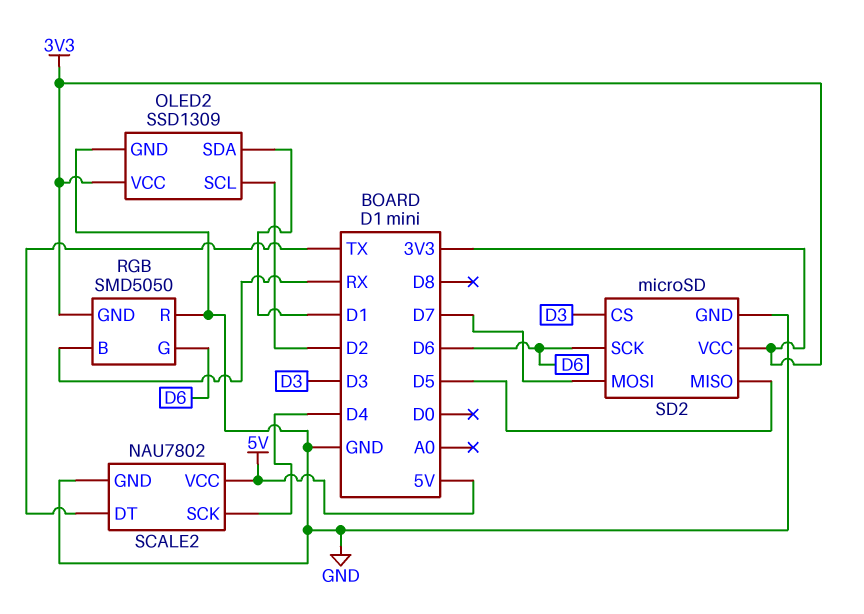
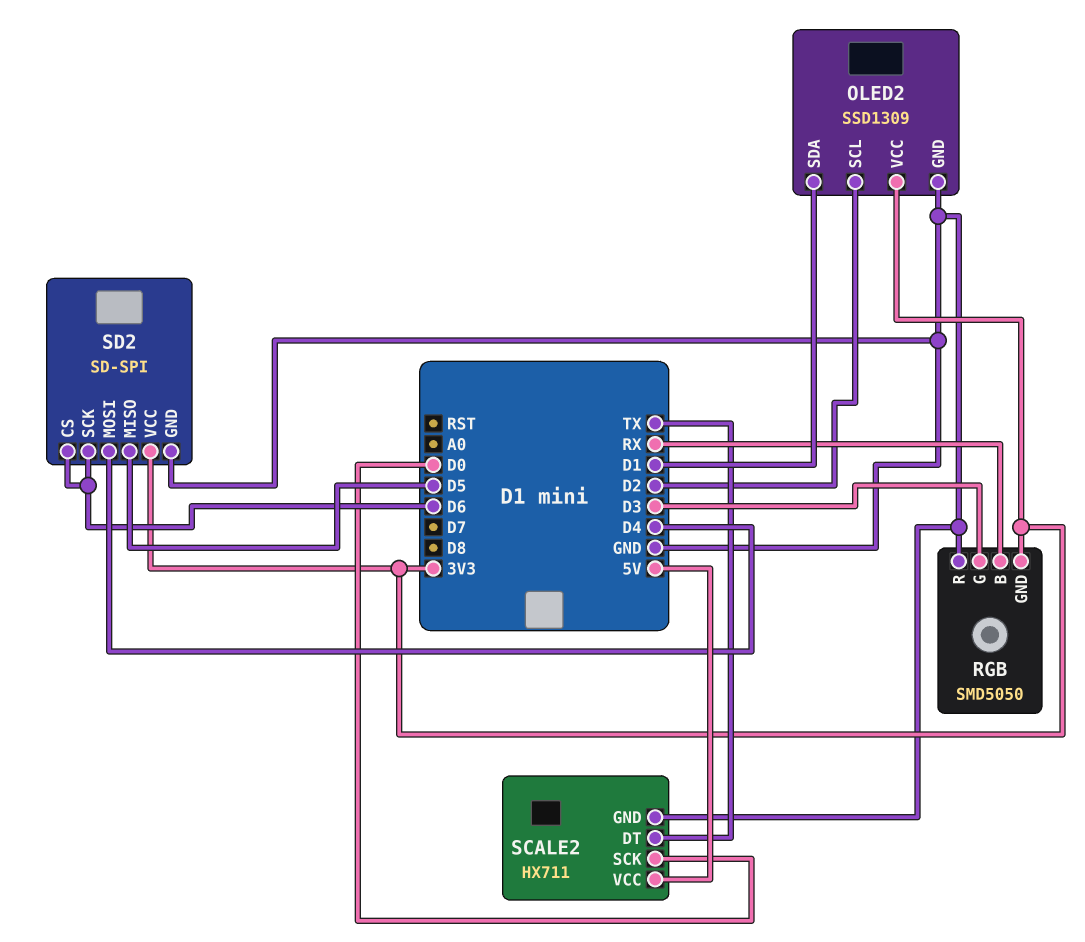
RGB pin G: D6 -> D3
SCALE2: NAU7802 -> HX711
SCALE2 pin SCK: D4 -> D0
SD2: microSD -> SD-SPI
SD2 pin CS: D3 -> D6
SD2 pin MOSI: D7 -> D4

